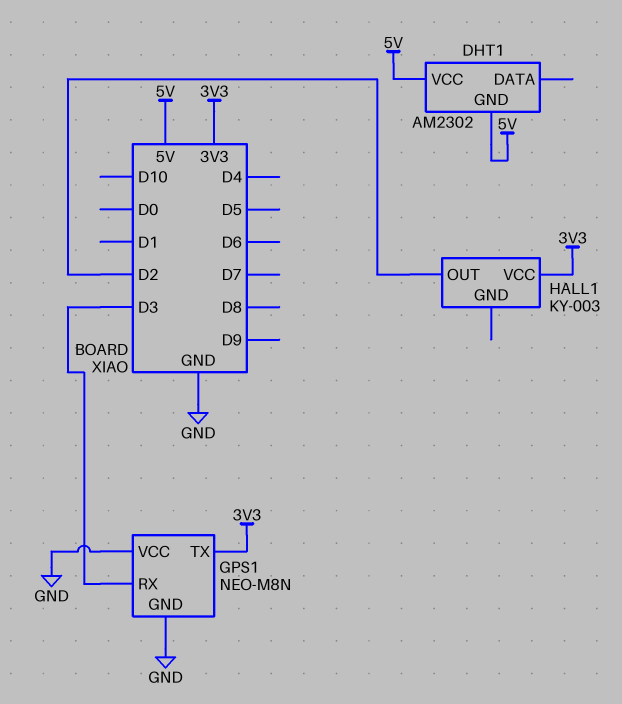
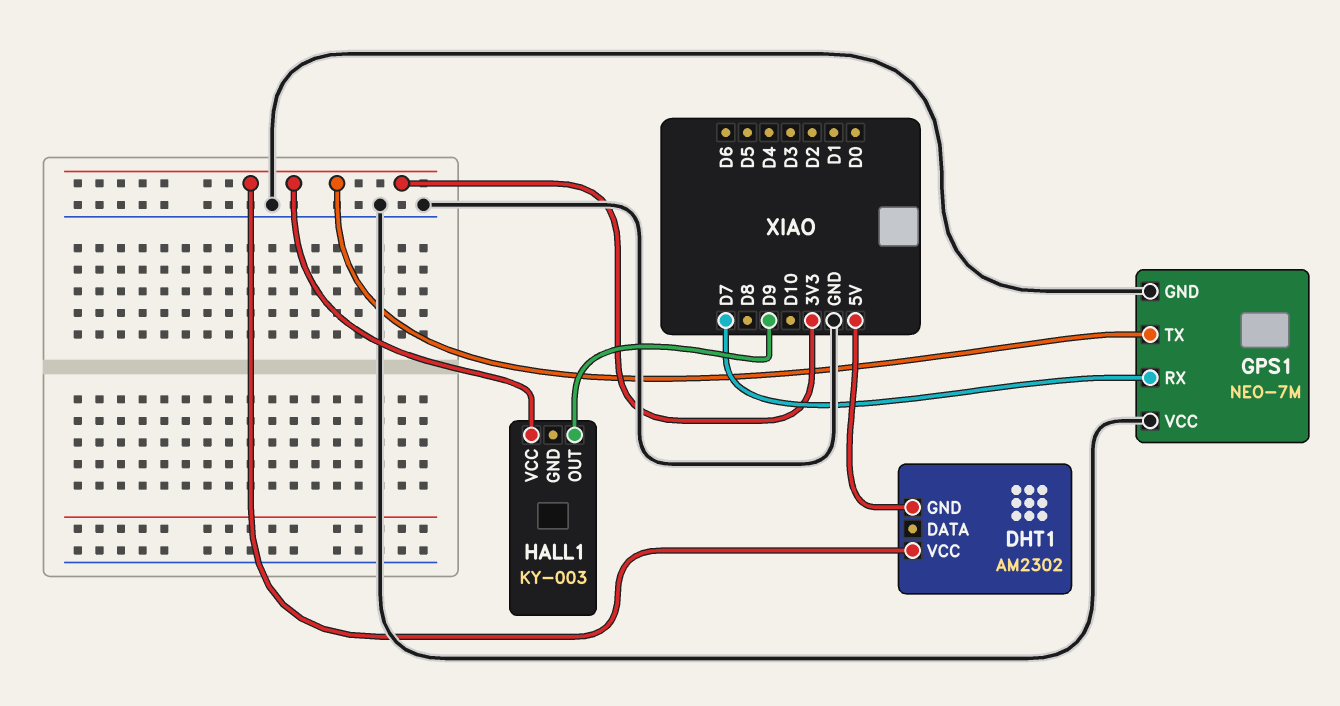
DHT1 pin VCC: 5V -> 3V3
GPS1: NEO-M8N -> NEO-7M
GPS1 pin RX: D3 -> D7
HALL1 pin OUT: D2 -> D9

